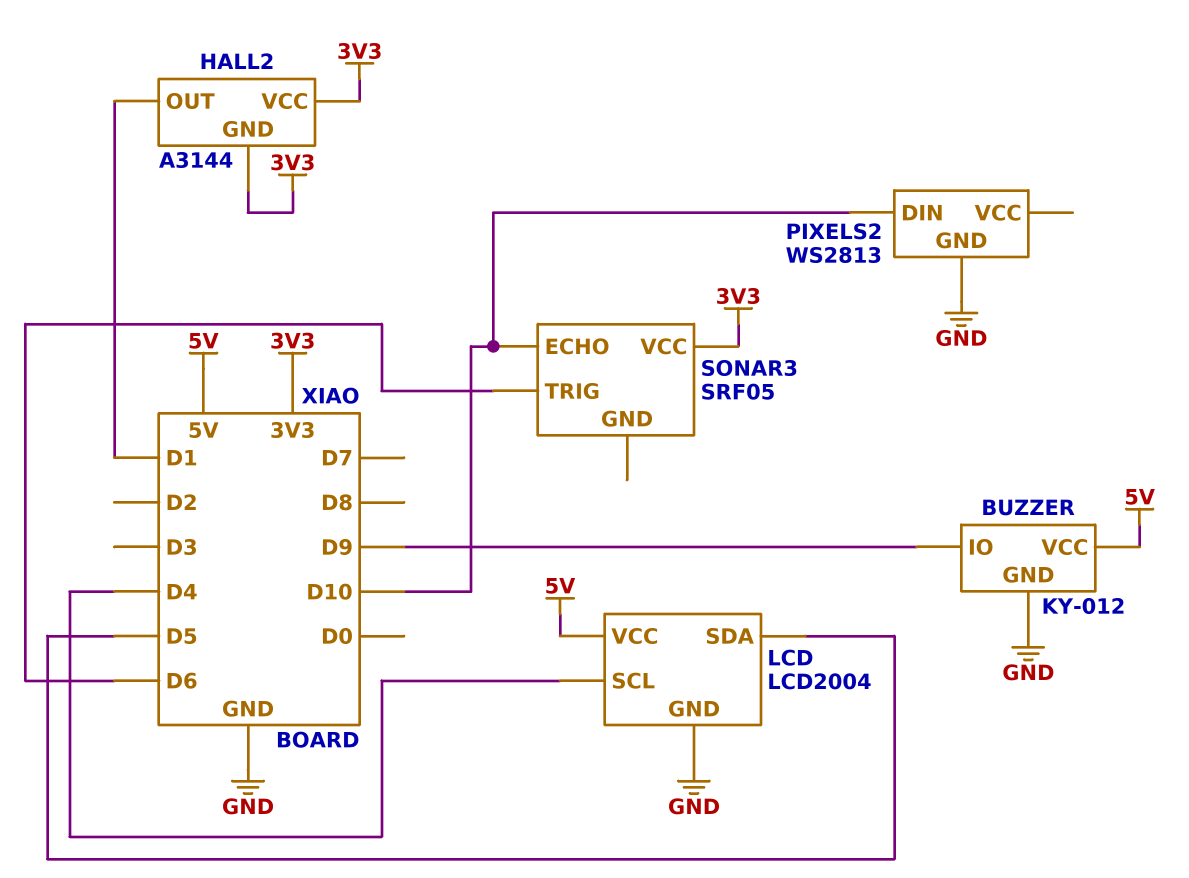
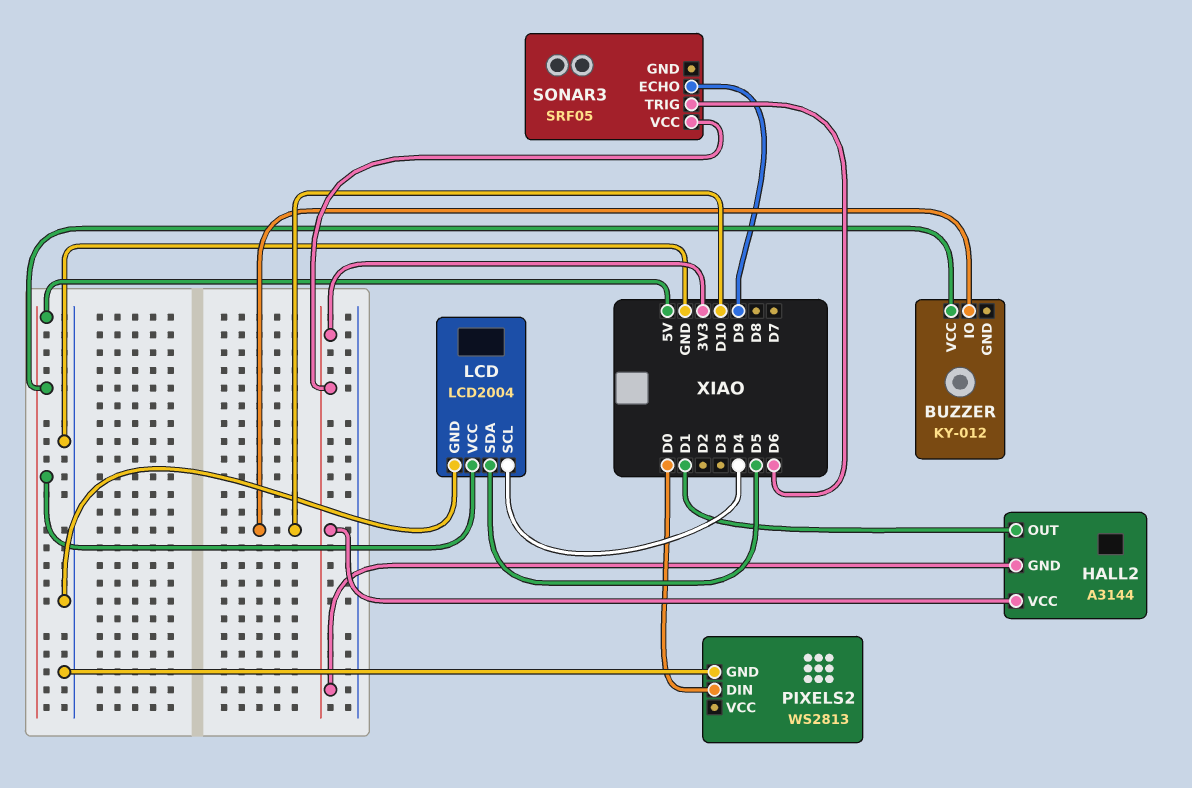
BUZZER pin GND: GND -> none
BUZZER pin IO: D9 -> D10
PIXELS2 pin DIN: D10 -> D0
SONAR3 pin ECHO: D10 -> D9

